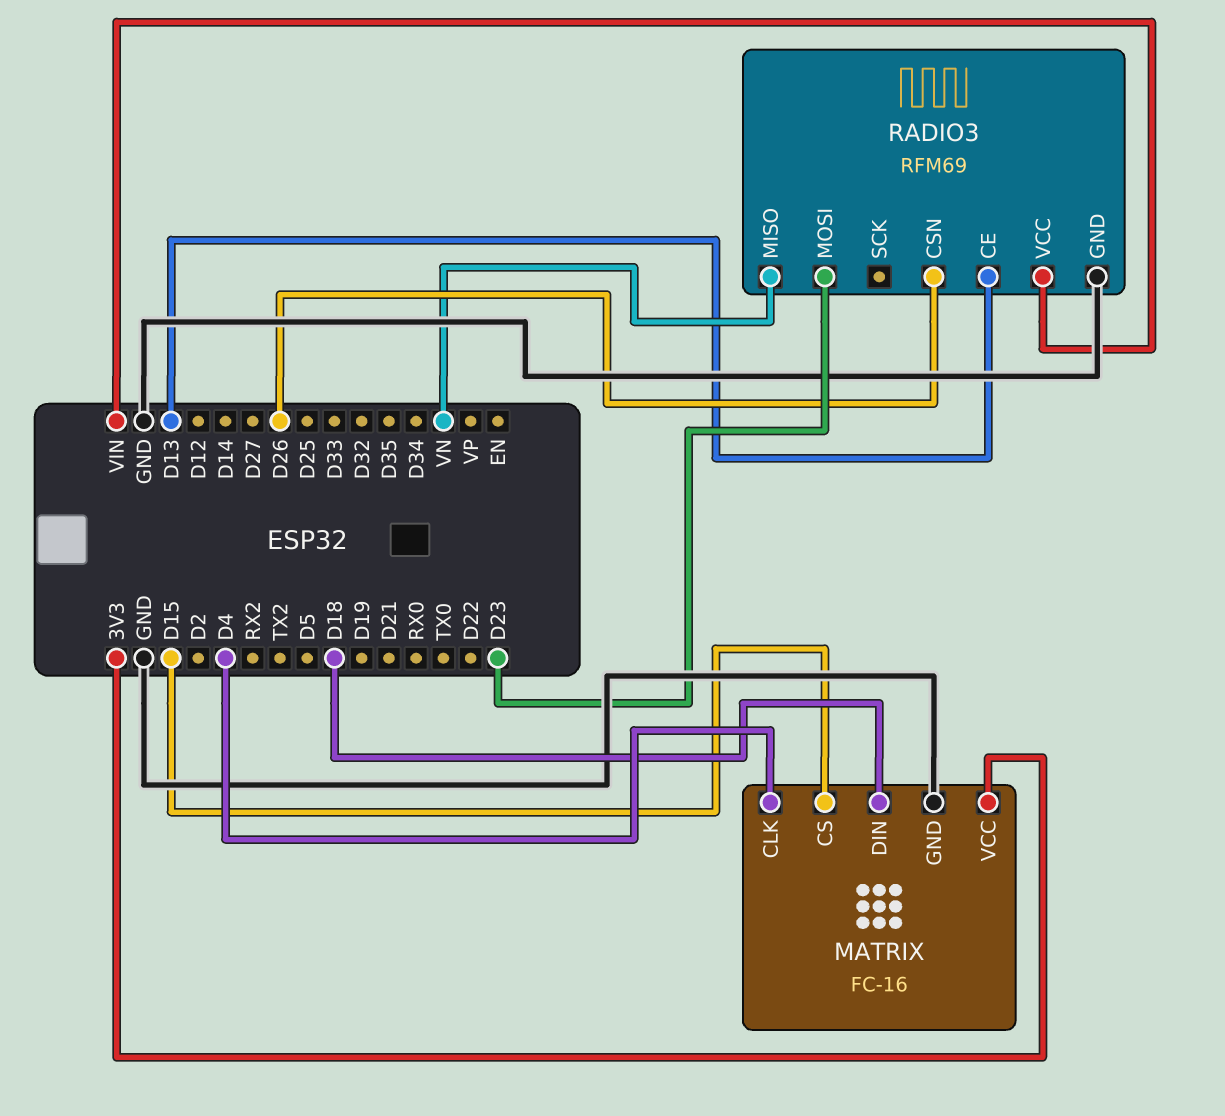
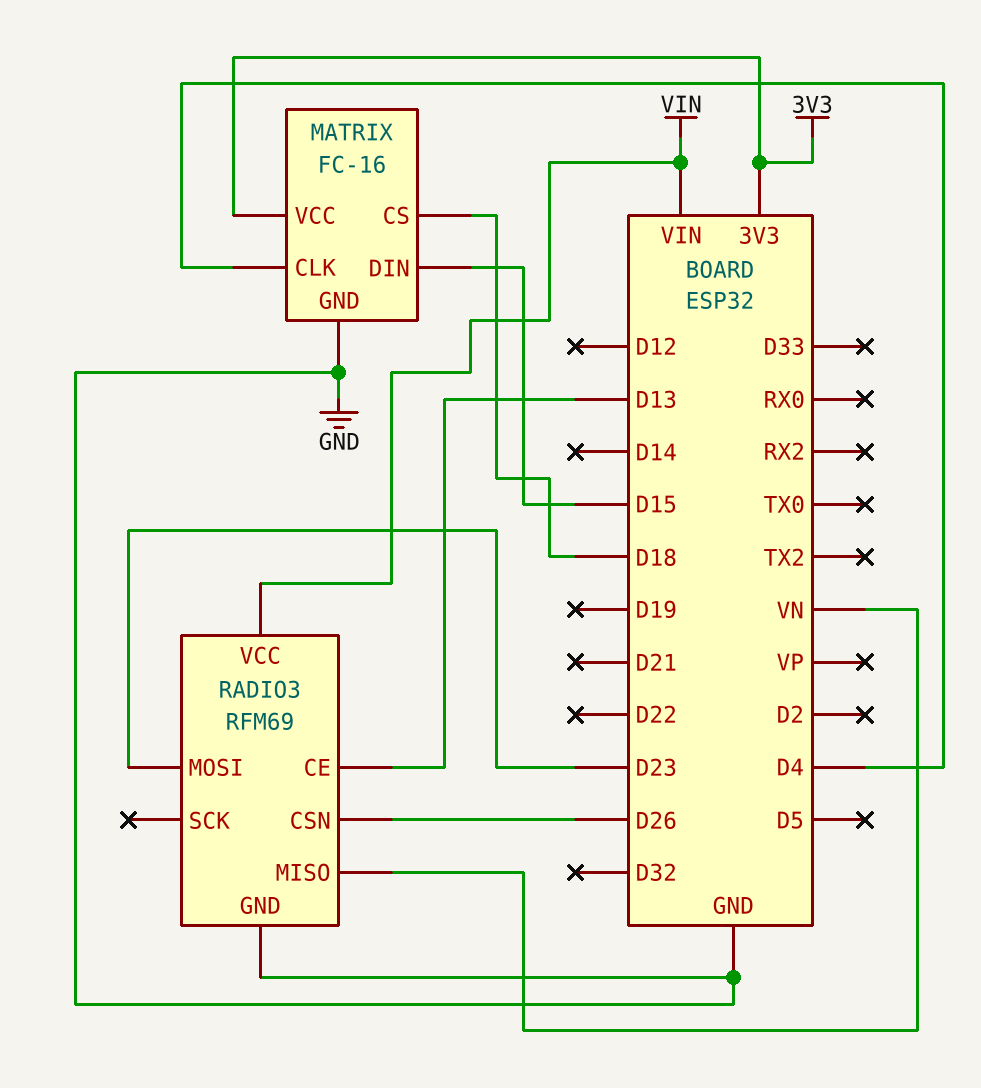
MATRIX pin CS: D15 -> D18
MATRIX pin DIN: D18 -> D15

